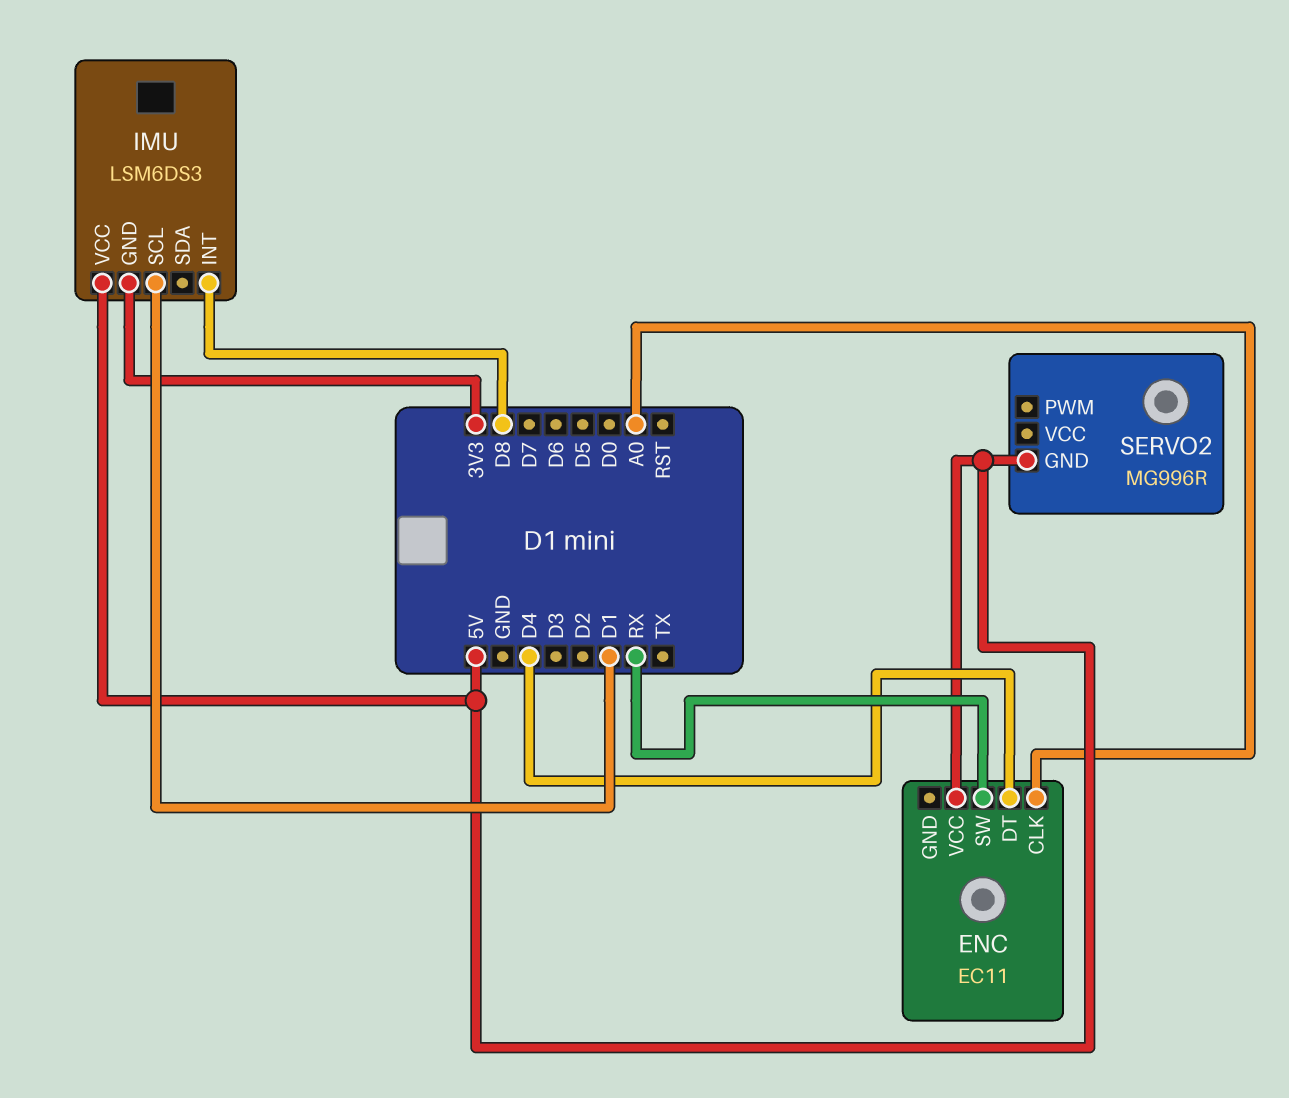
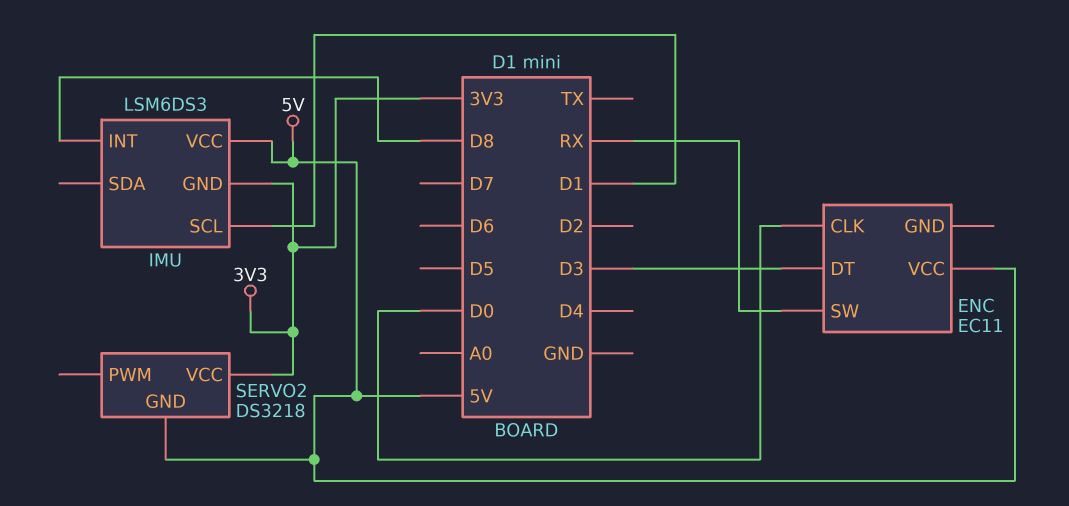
ENC pin CLK: A0 -> D0
ENC pin DT: D4 -> D3
SERVO2: MG996R -> DS3218
SERVO2 pin VCC: none -> 3V3

